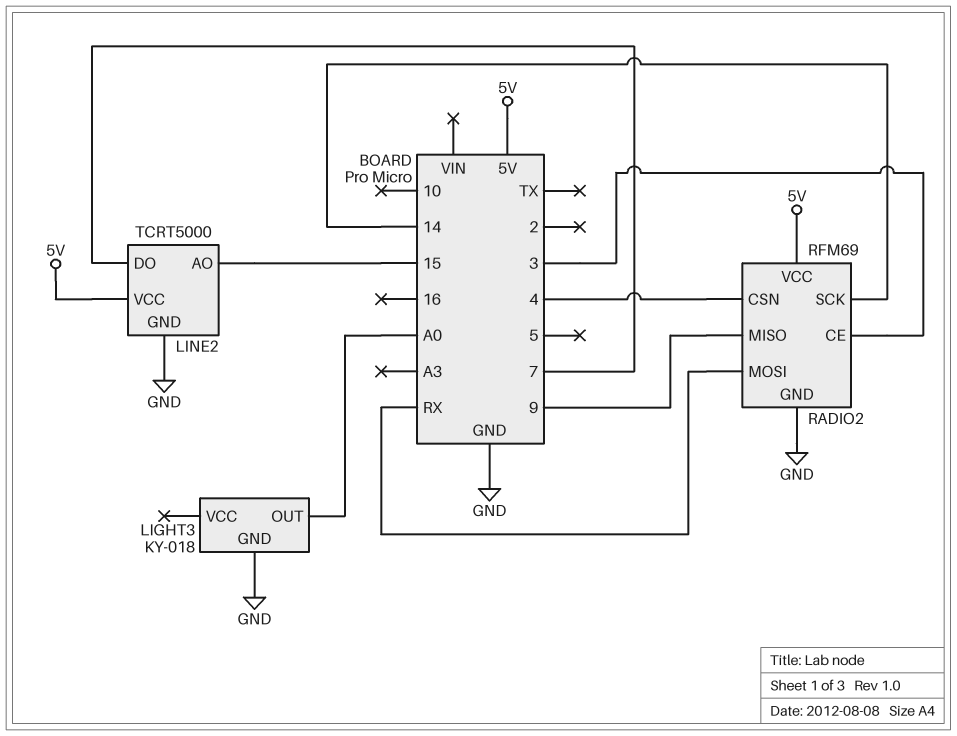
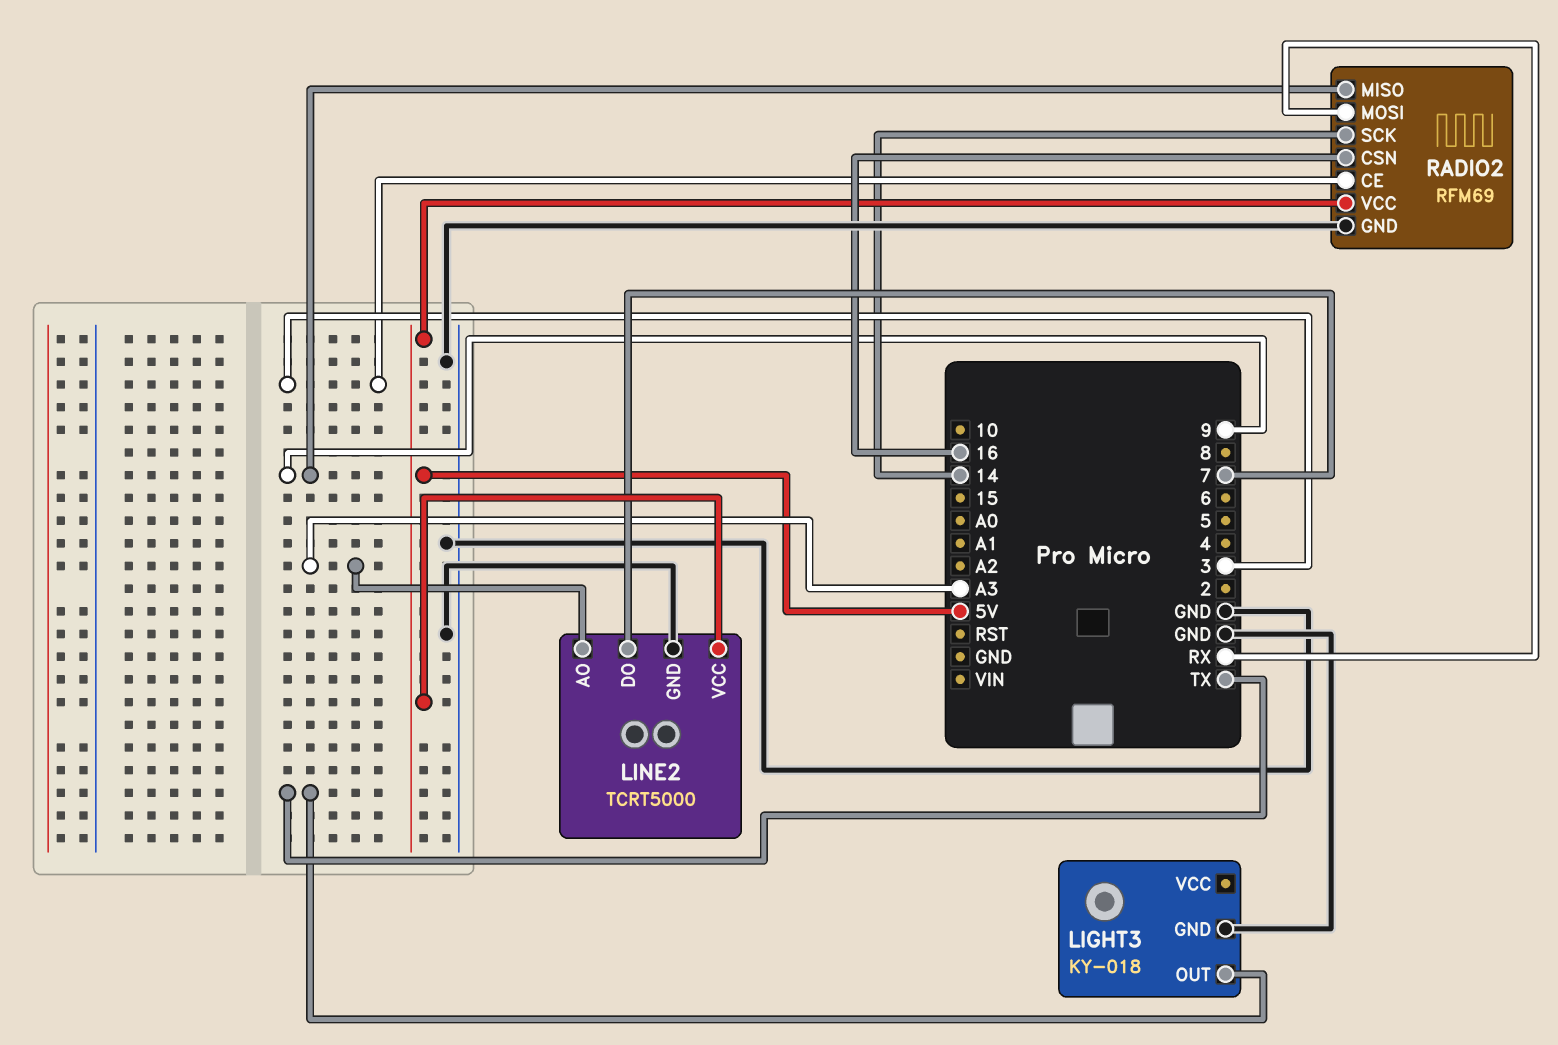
LIGHT3 pin OUT: A0 -> TX
LINE2 pin AO: 15 -> A3
RADIO2 pin CSN: 4 -> 16

